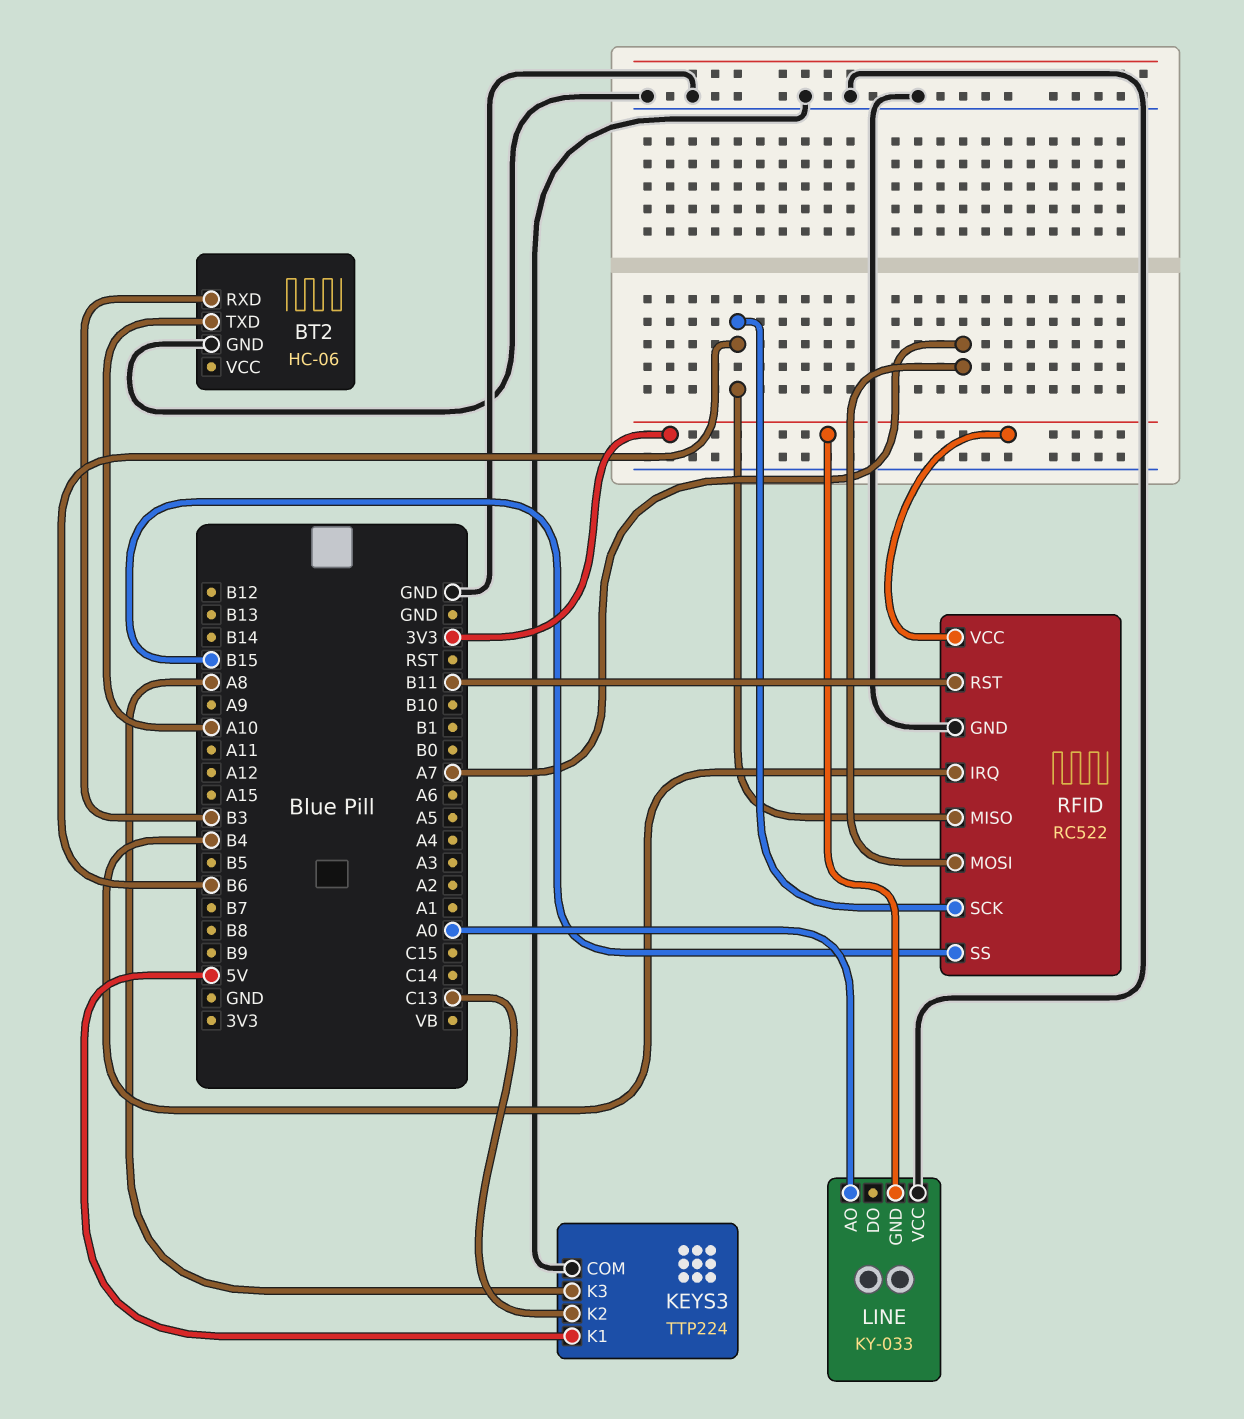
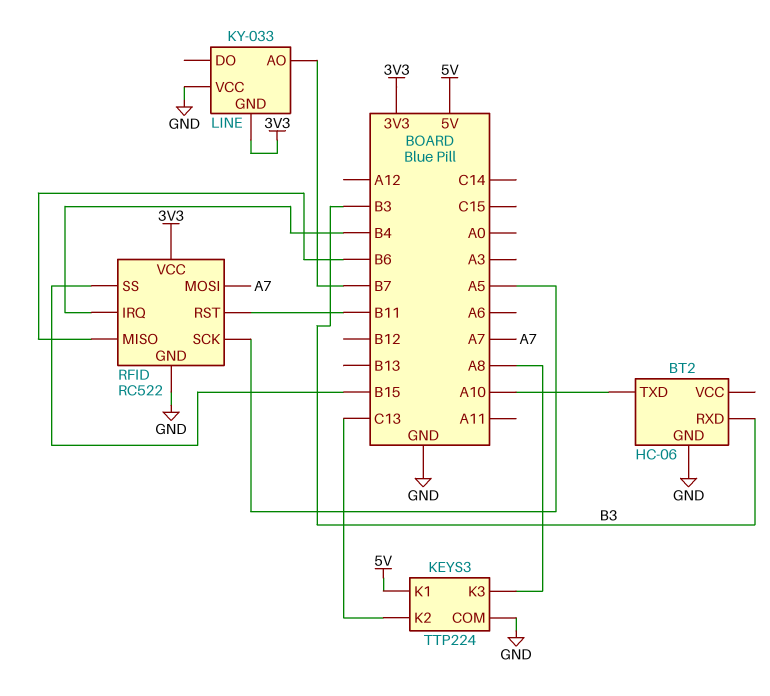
LINE pin AO: A0 -> B7
RFID pin SCK: B6 -> A5

